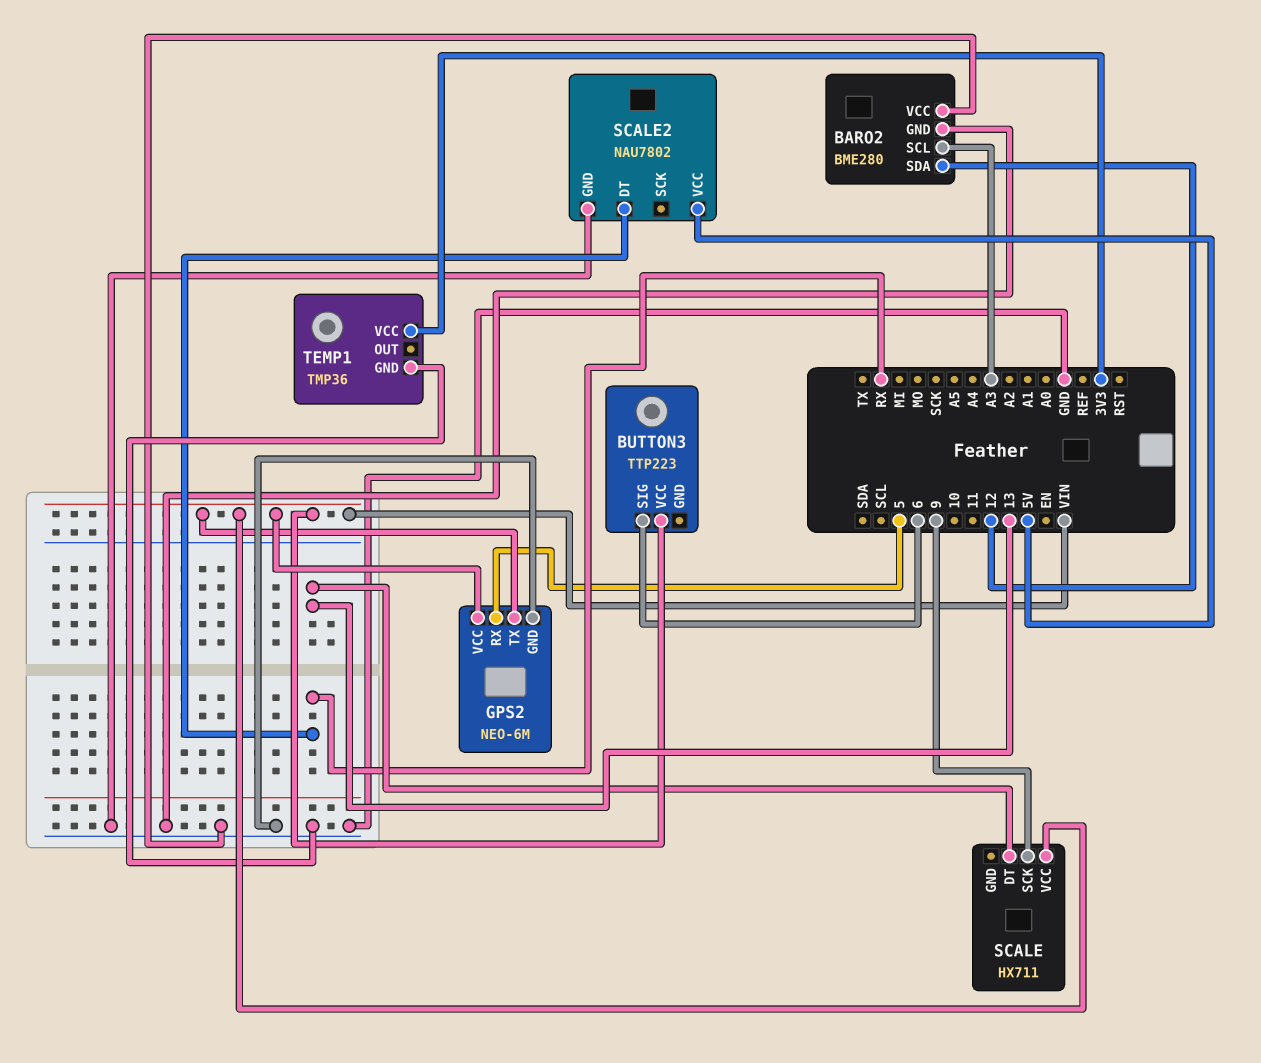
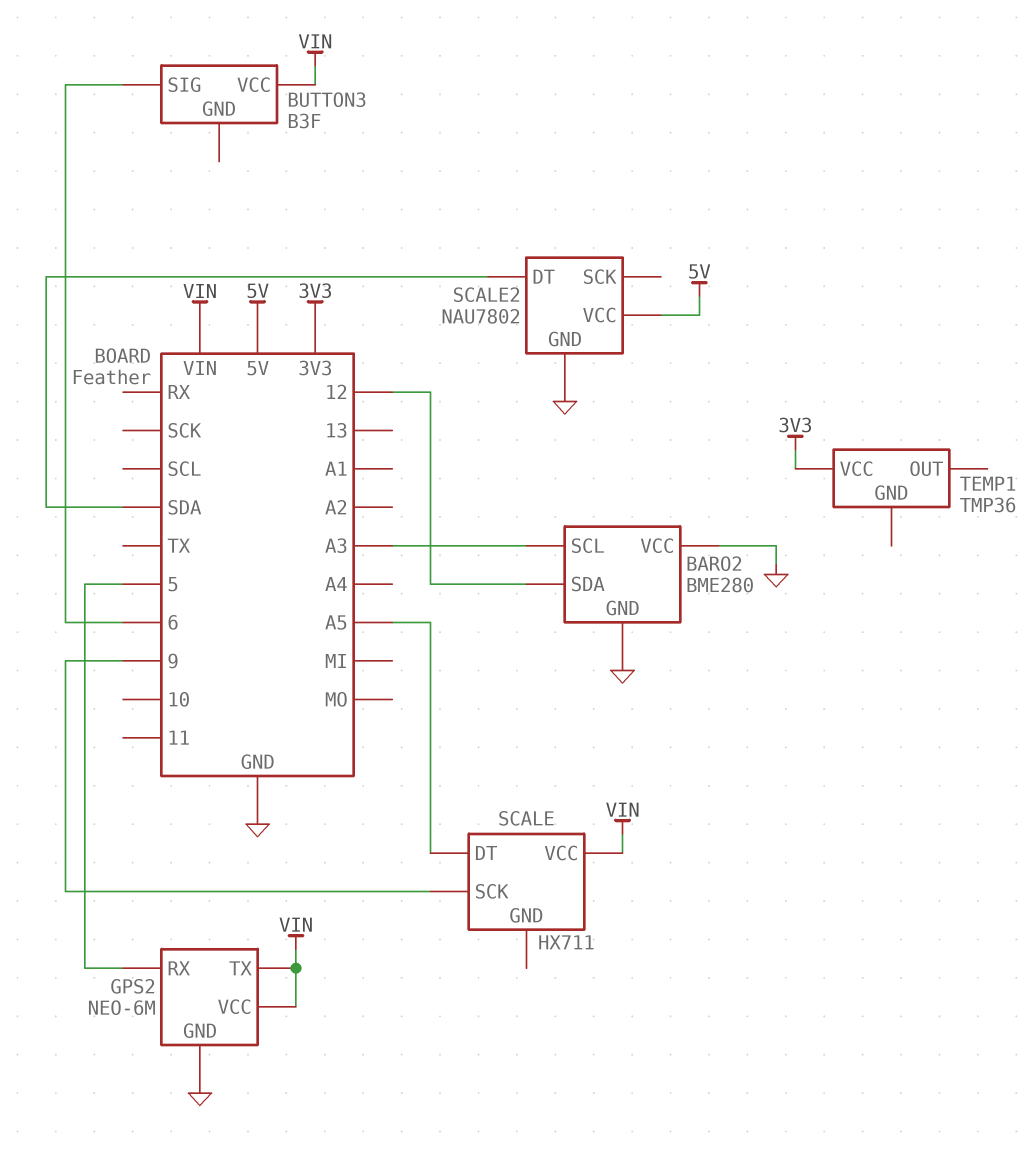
BUTTON3: TTP223 -> B3F
SCALE pin DT: 13 -> A5
SCALE2 pin DT: RX -> SDA
TEMP1 pin GND: GND -> none

